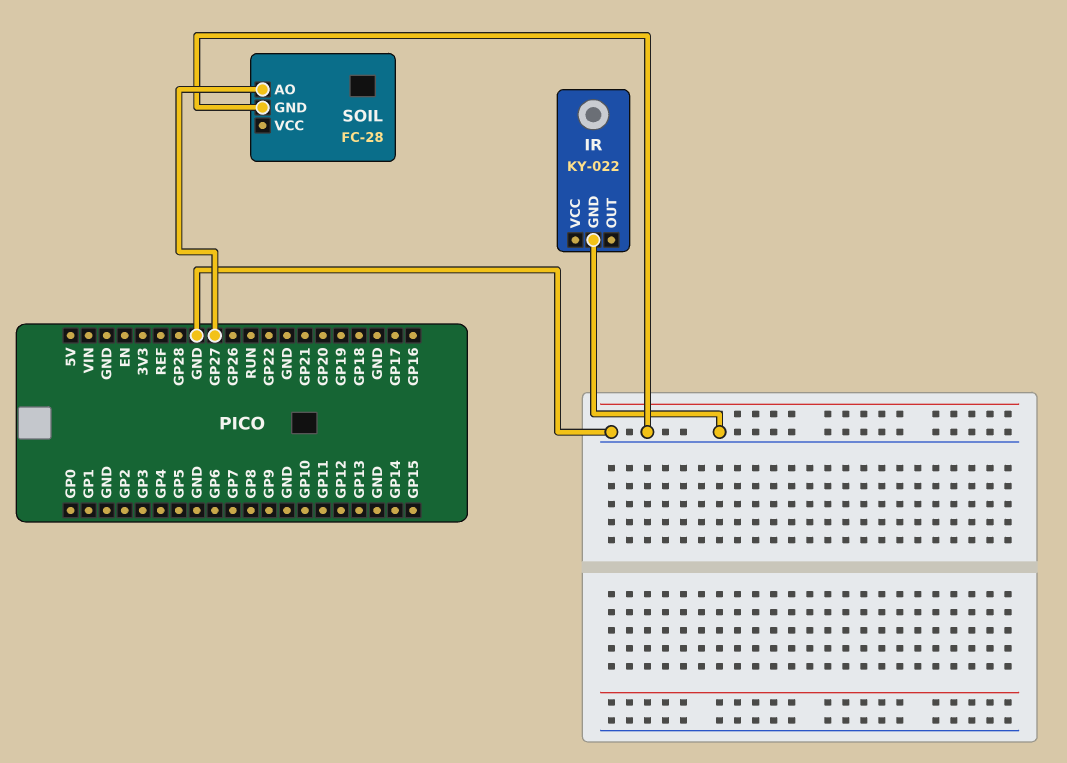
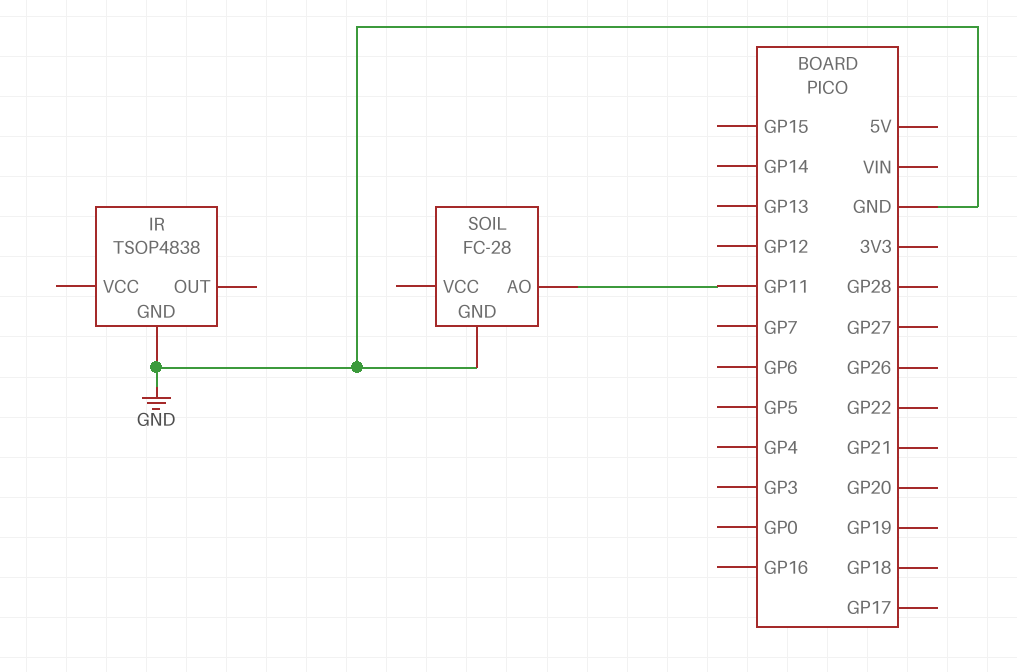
IR: KY-022 -> TSOP4838
SOIL pin AO: GP27 -> GP11

